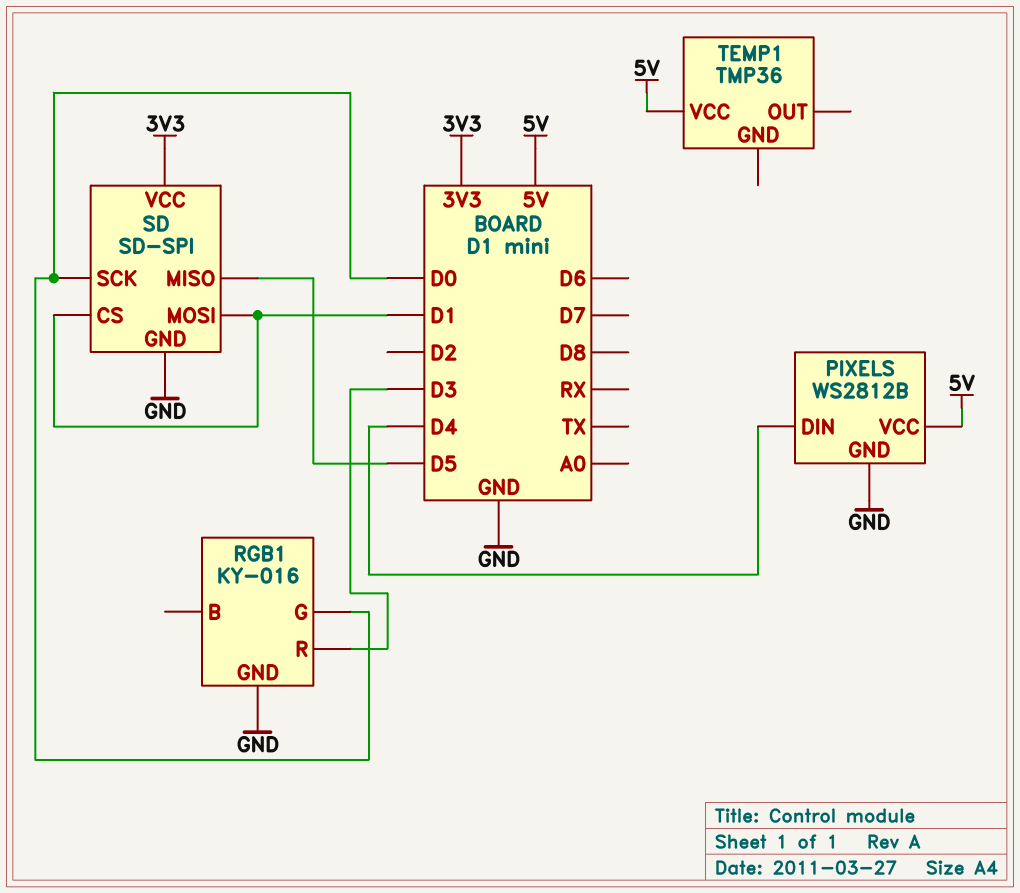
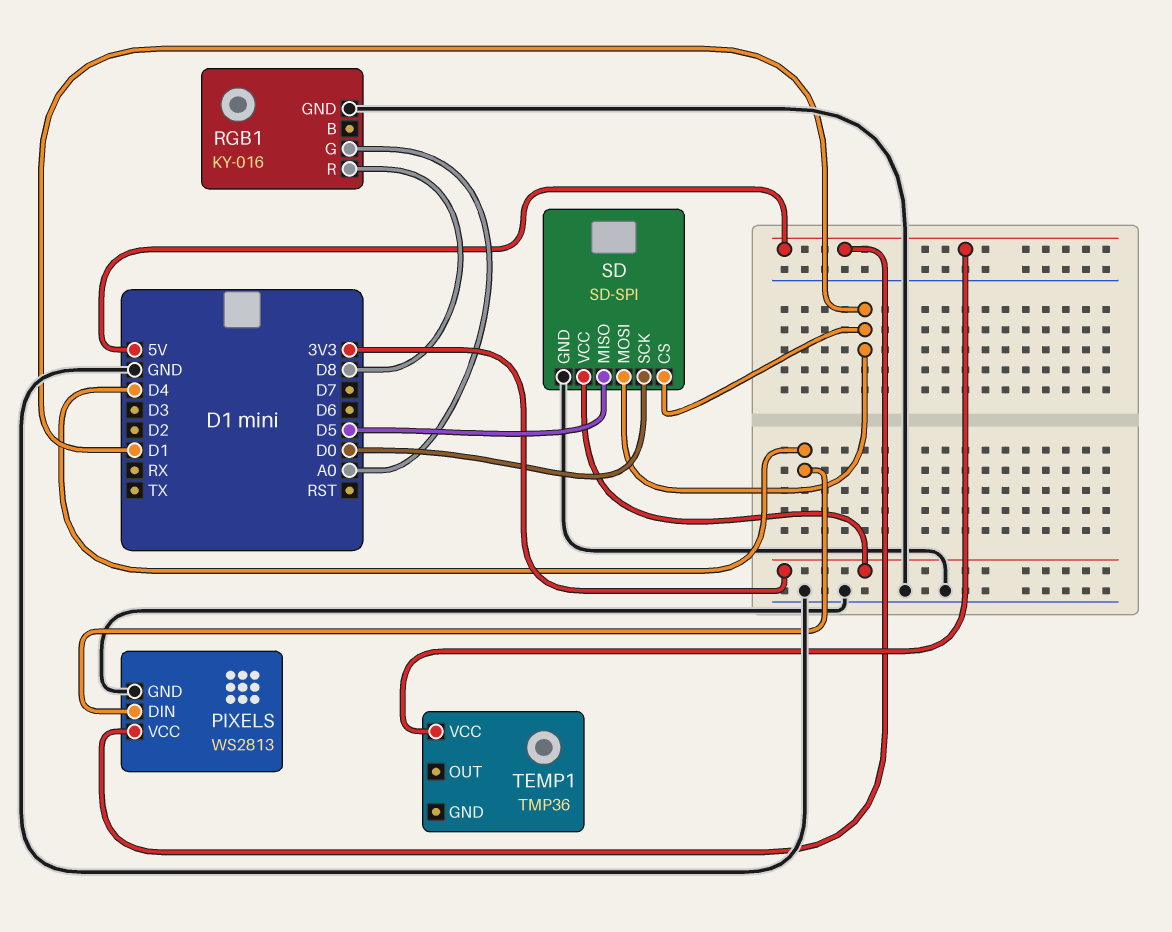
PIXELS: WS2812B -> WS2813
RGB1 pin G: D0 -> A0
RGB1 pin R: D3 -> D8

